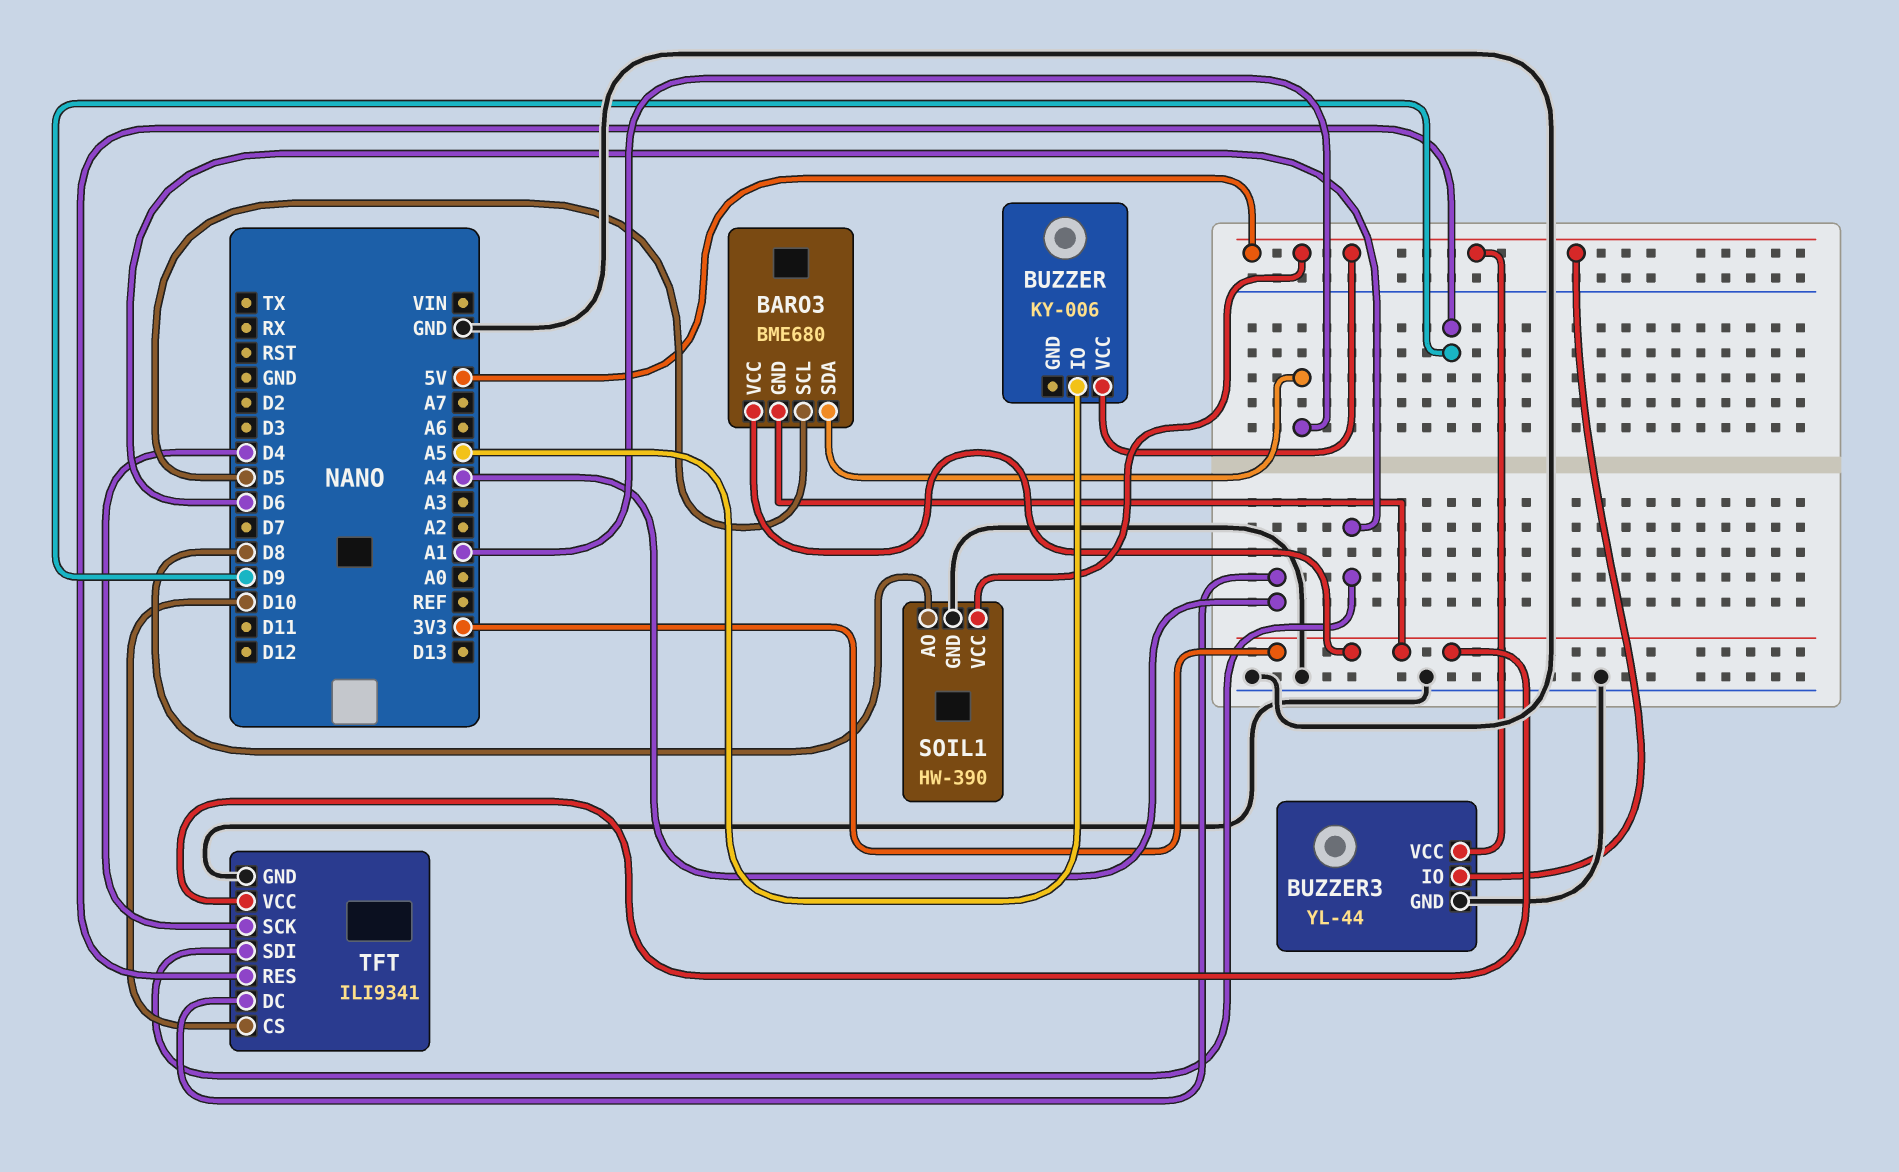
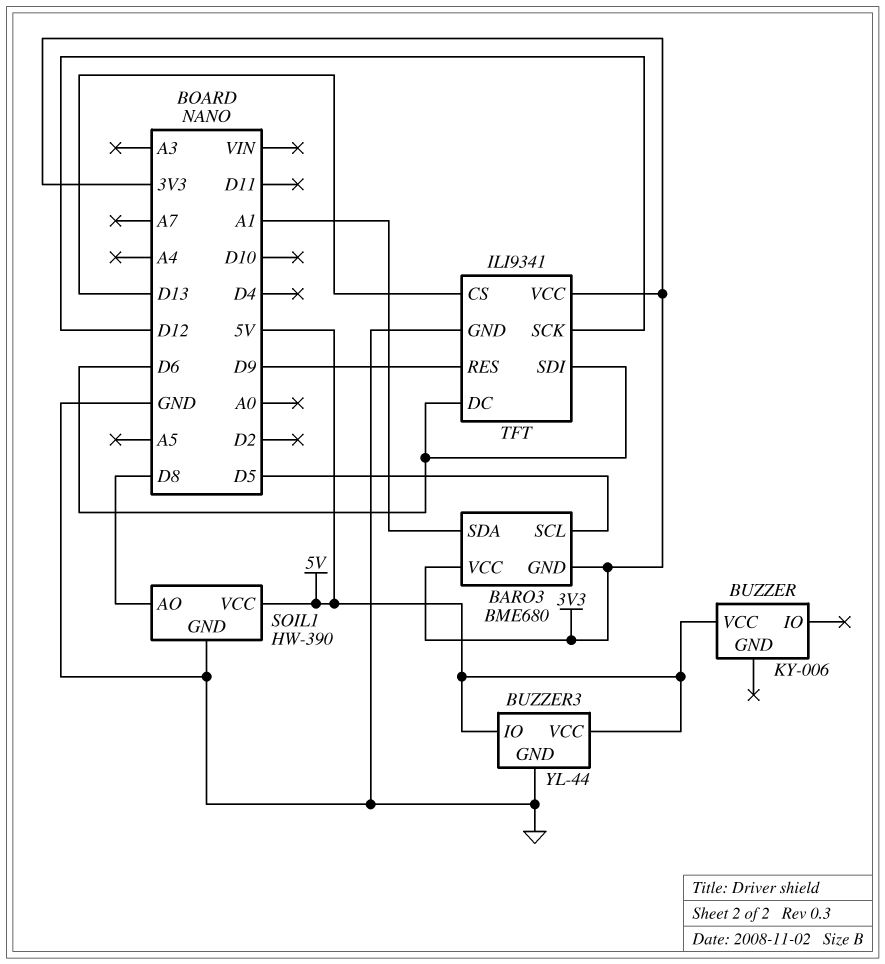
BUZZER pin IO: A5 -> none
TFT pin CS: D10 -> D13
TFT pin DC: A4 -> D6
TFT pin SCK: D4 -> D12

